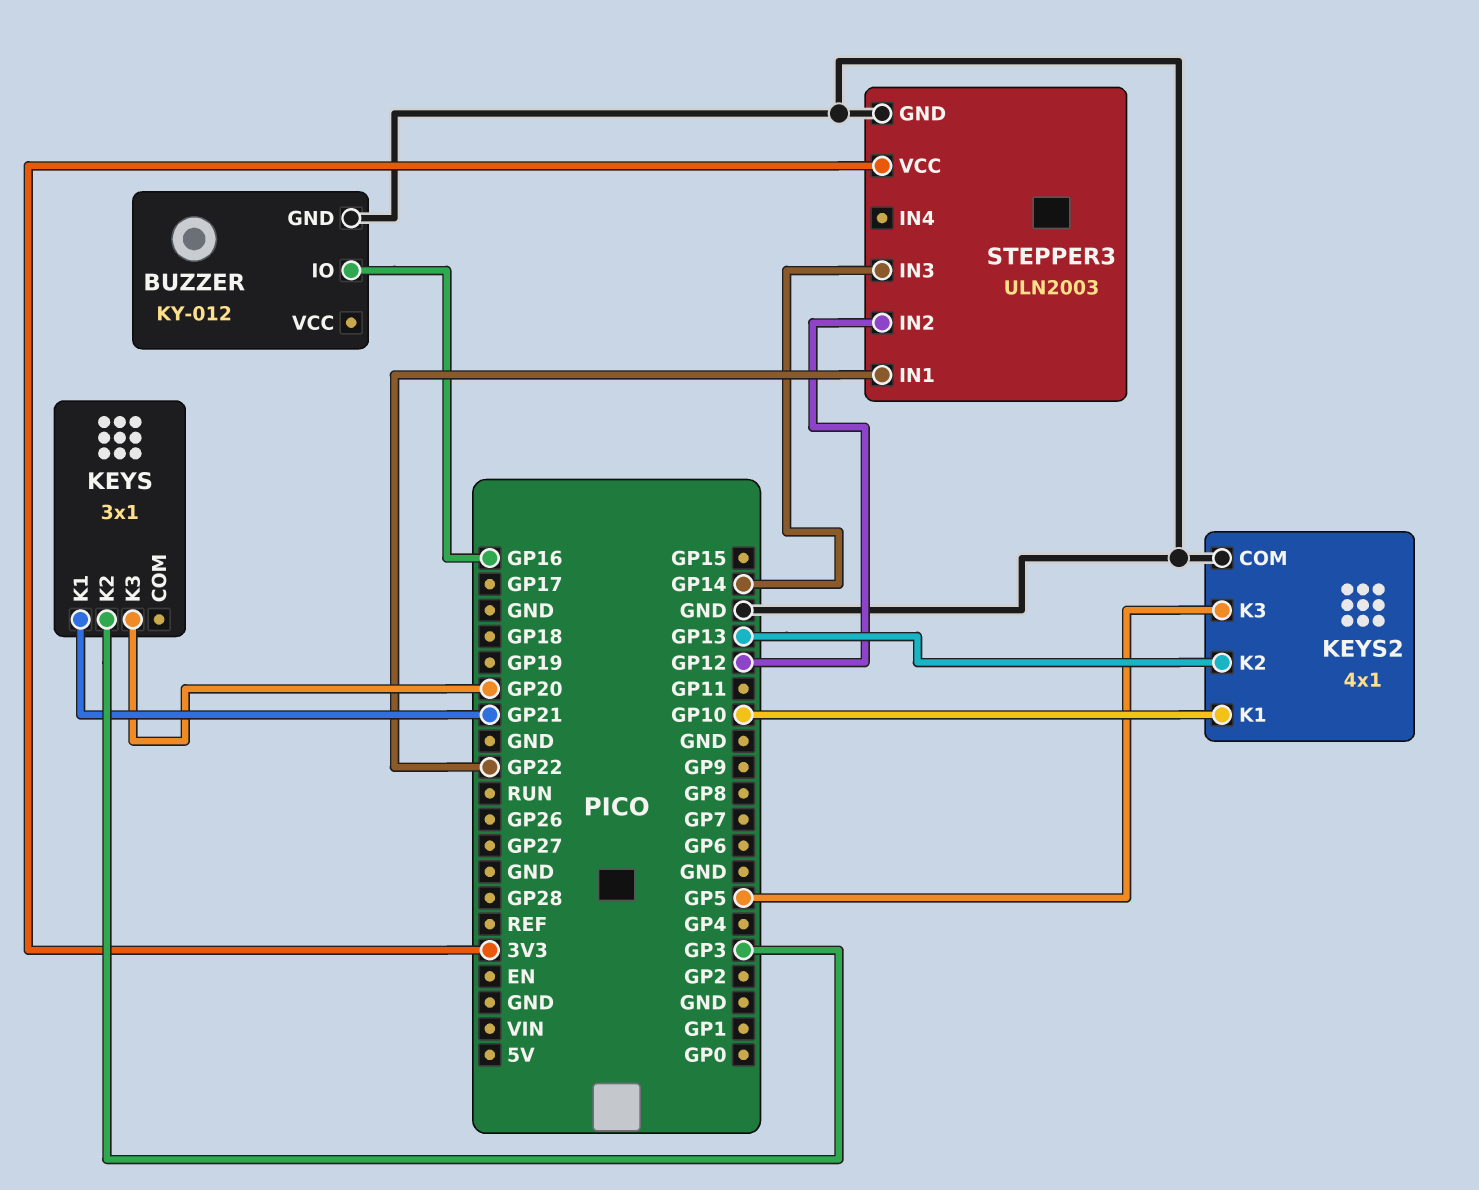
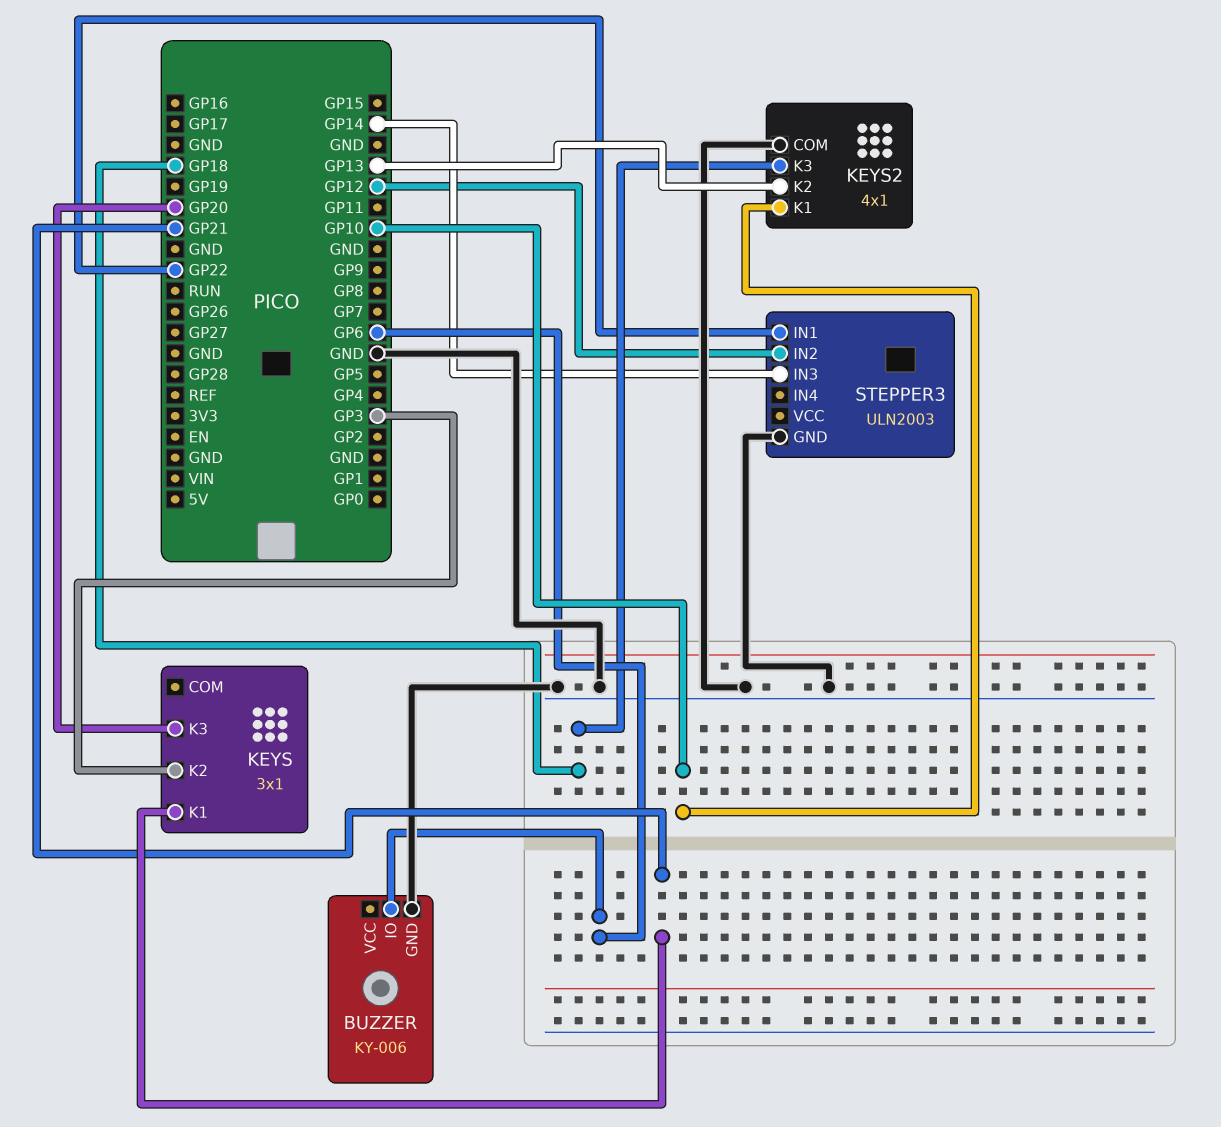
BUZZER: KY-012 -> KY-006
BUZZER pin IO: GP16 -> GP6
KEYS2 pin K3: GP5 -> GP18
STEPPER3 pin VCC: 3V3 -> none

